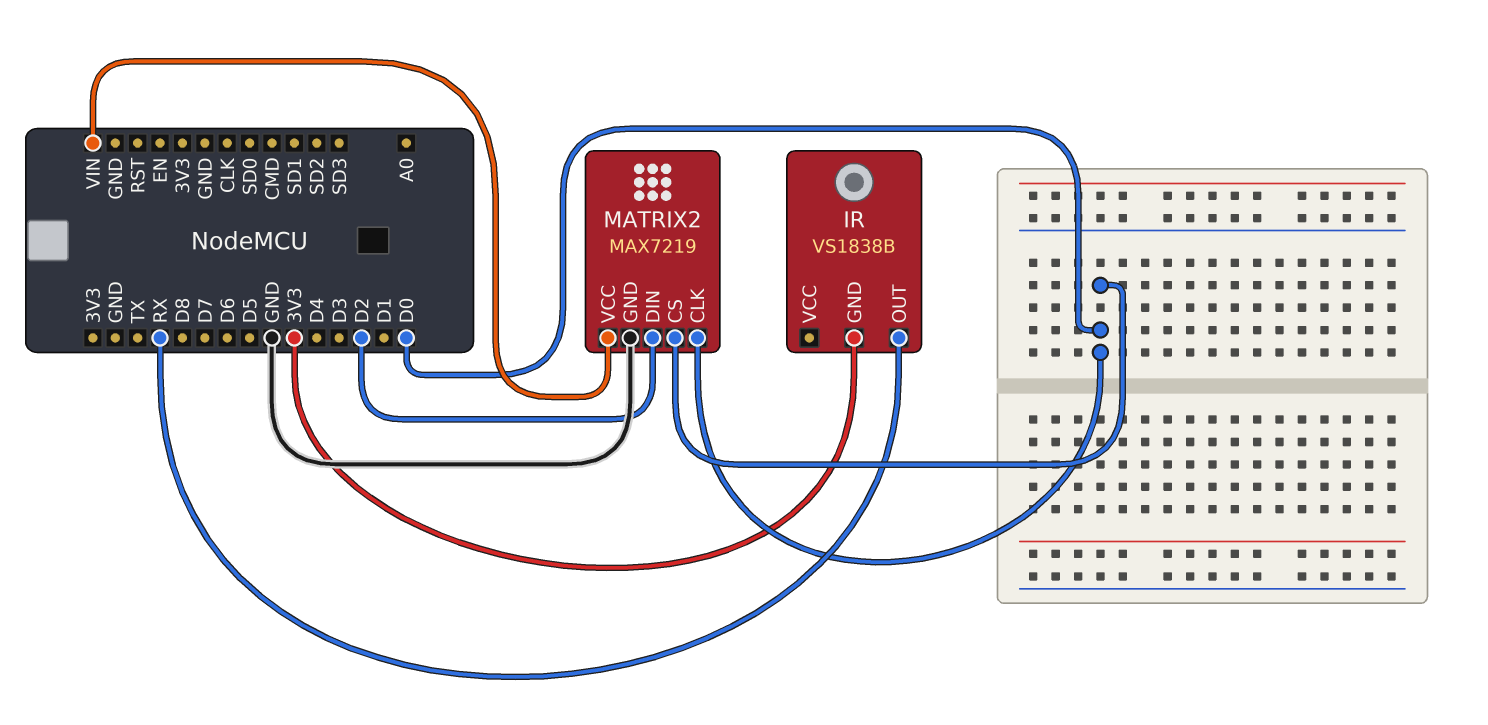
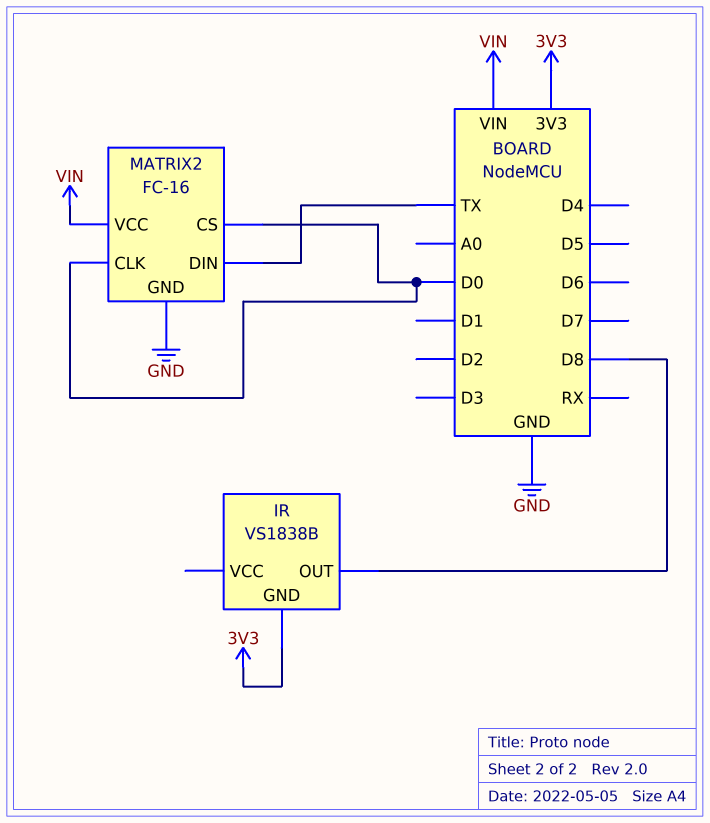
IR pin OUT: RX -> D8
MATRIX2: MAX7219 -> FC-16
MATRIX2 pin DIN: D2 -> TX

